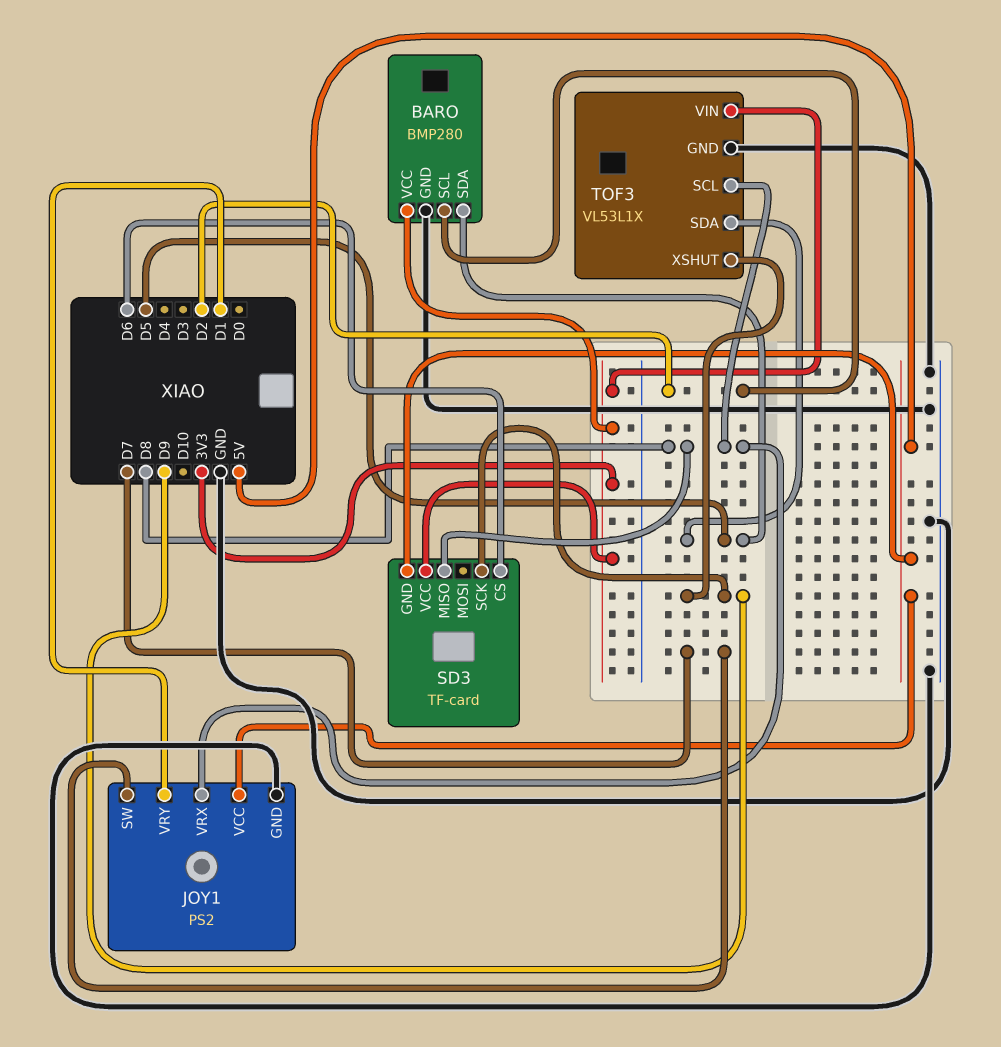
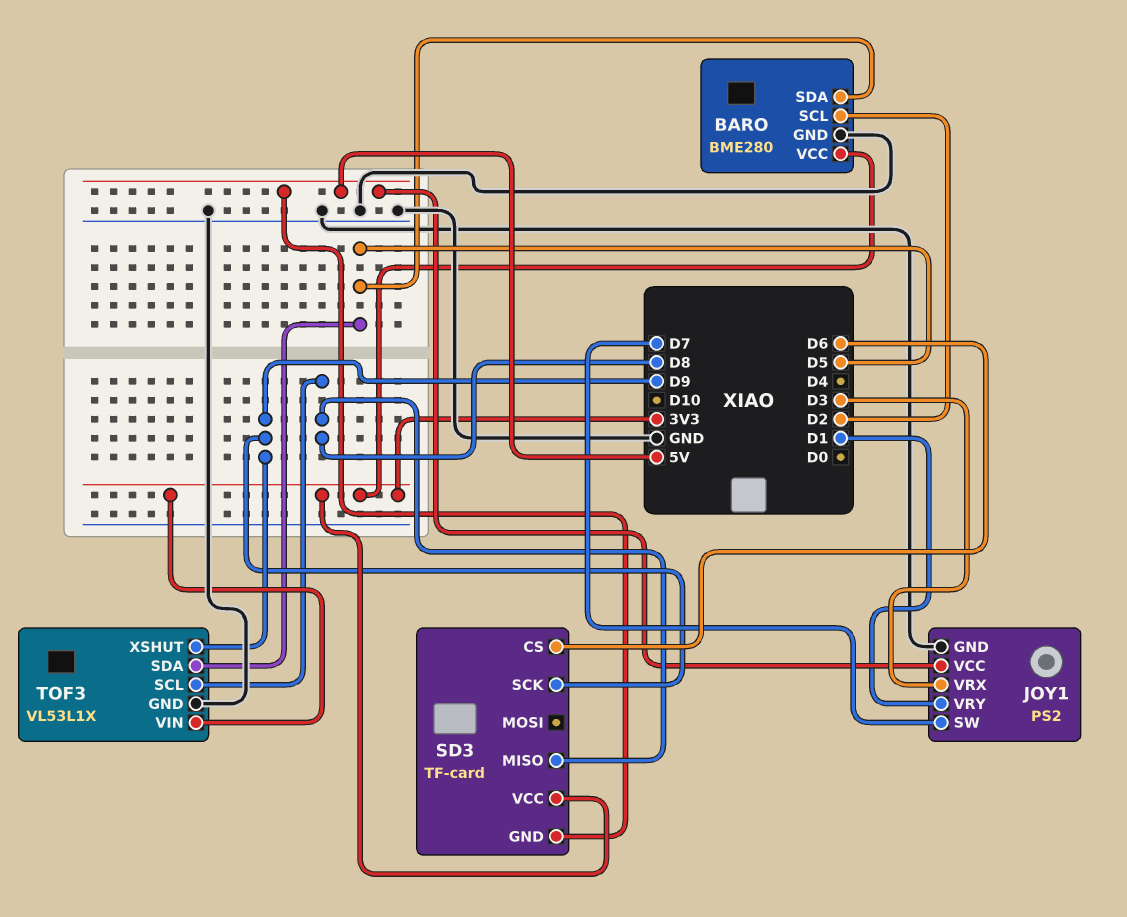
BARO: BMP280 -> BME280
JOY1 pin VRX: D8 -> D3

